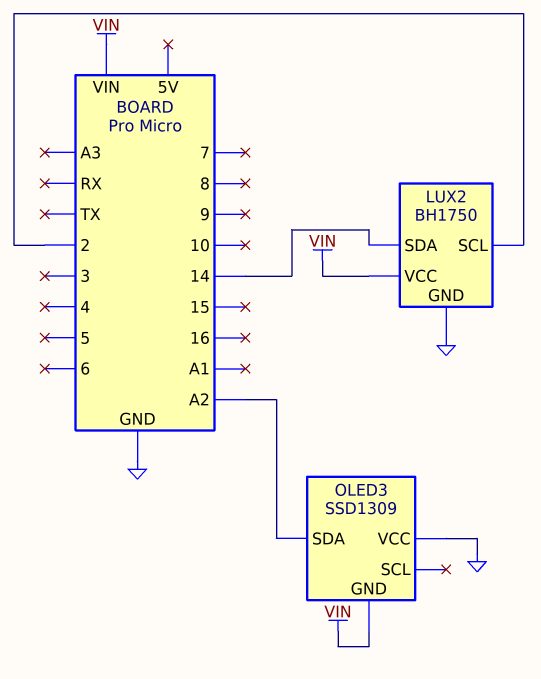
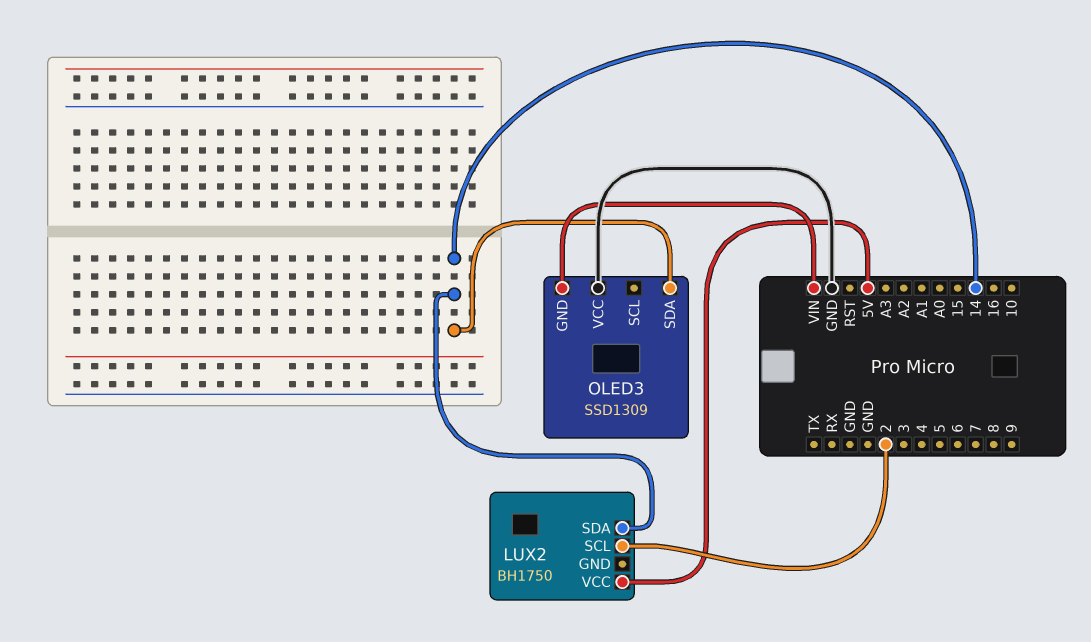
LUX2 pin GND: GND -> none
LUX2 pin VCC: VIN -> 5V
OLED3 pin SDA: A2 -> 14

